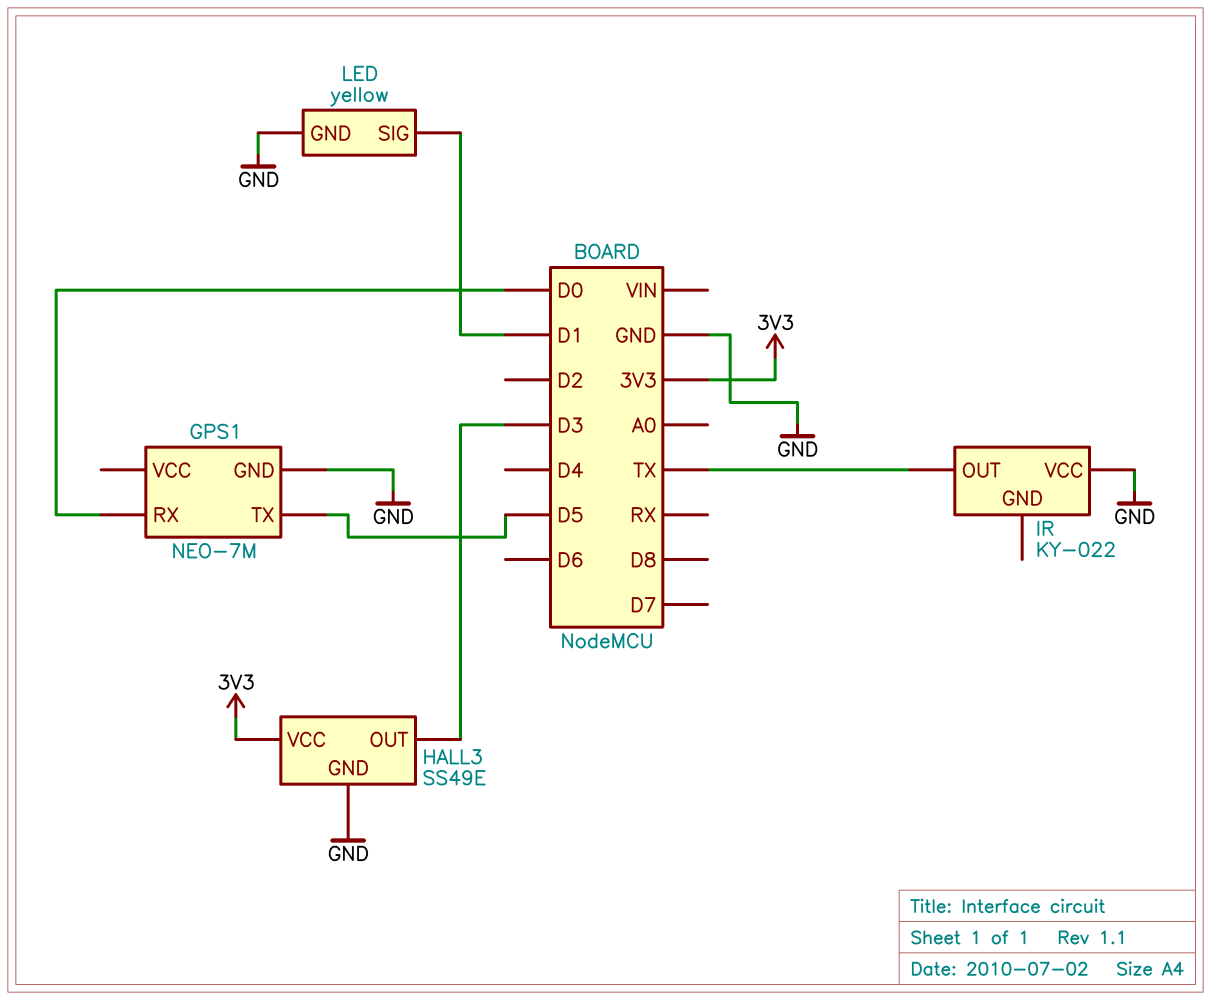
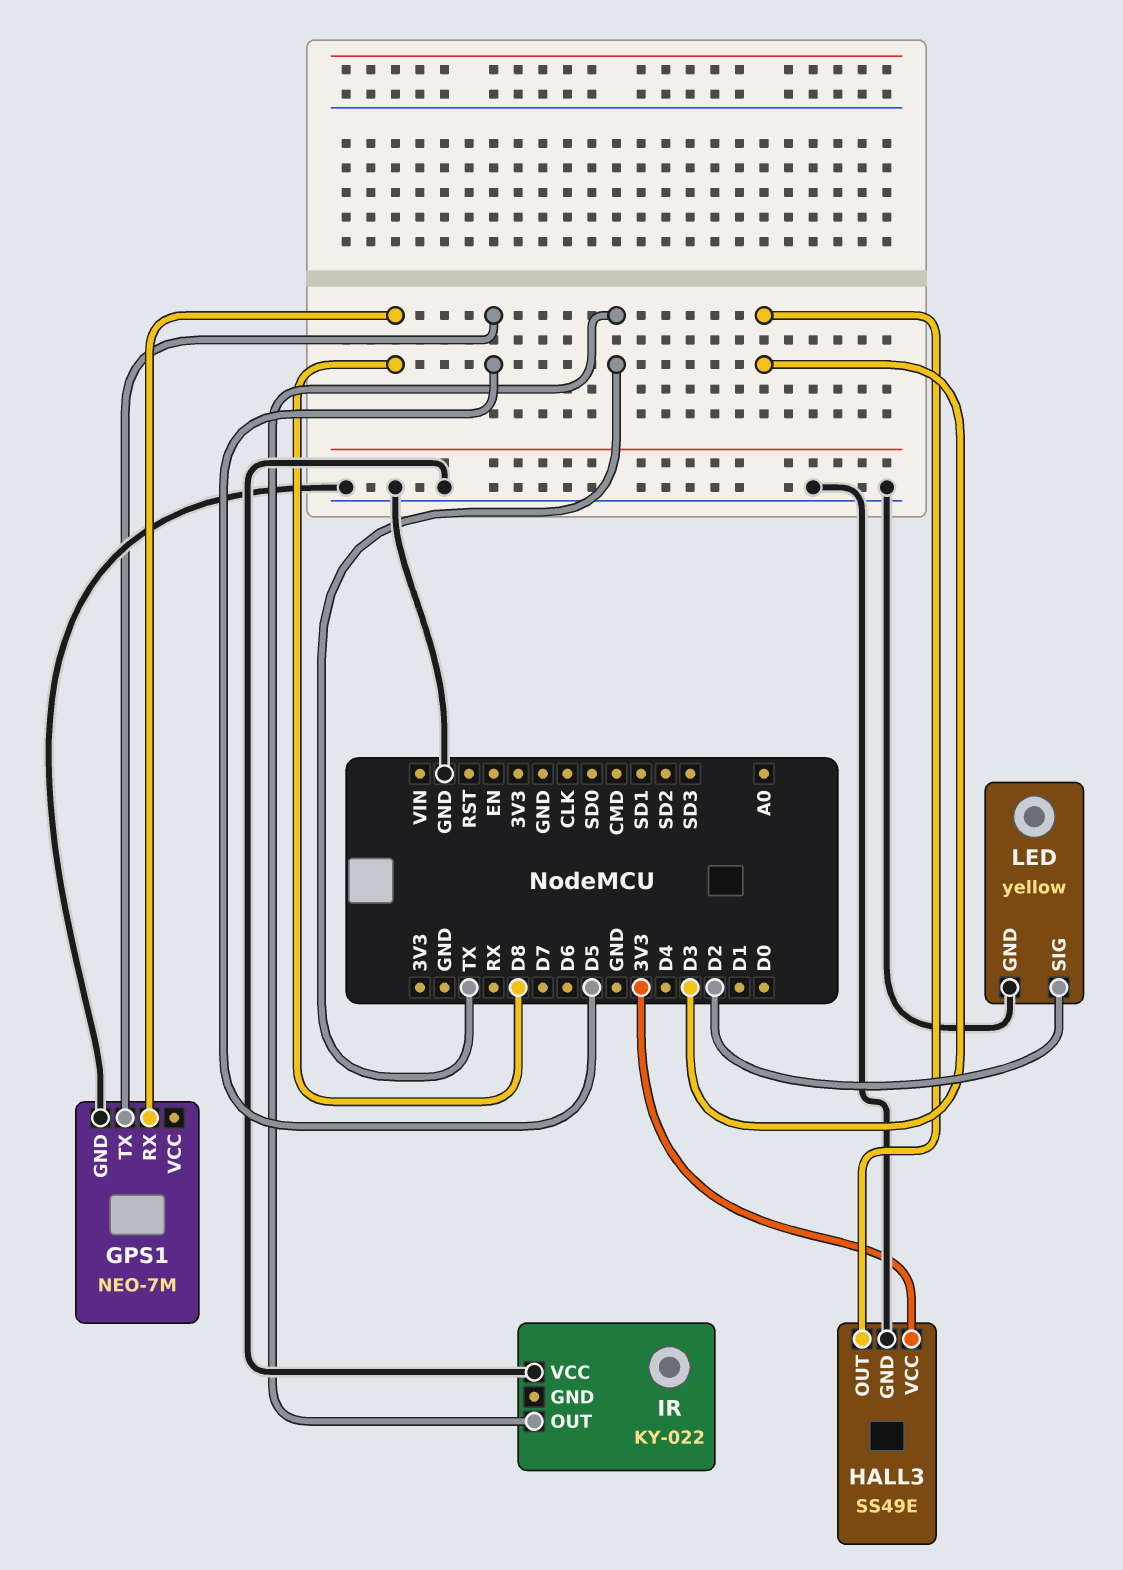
GPS1 pin RX: D0 -> D8
LED pin SIG: D1 -> D2

